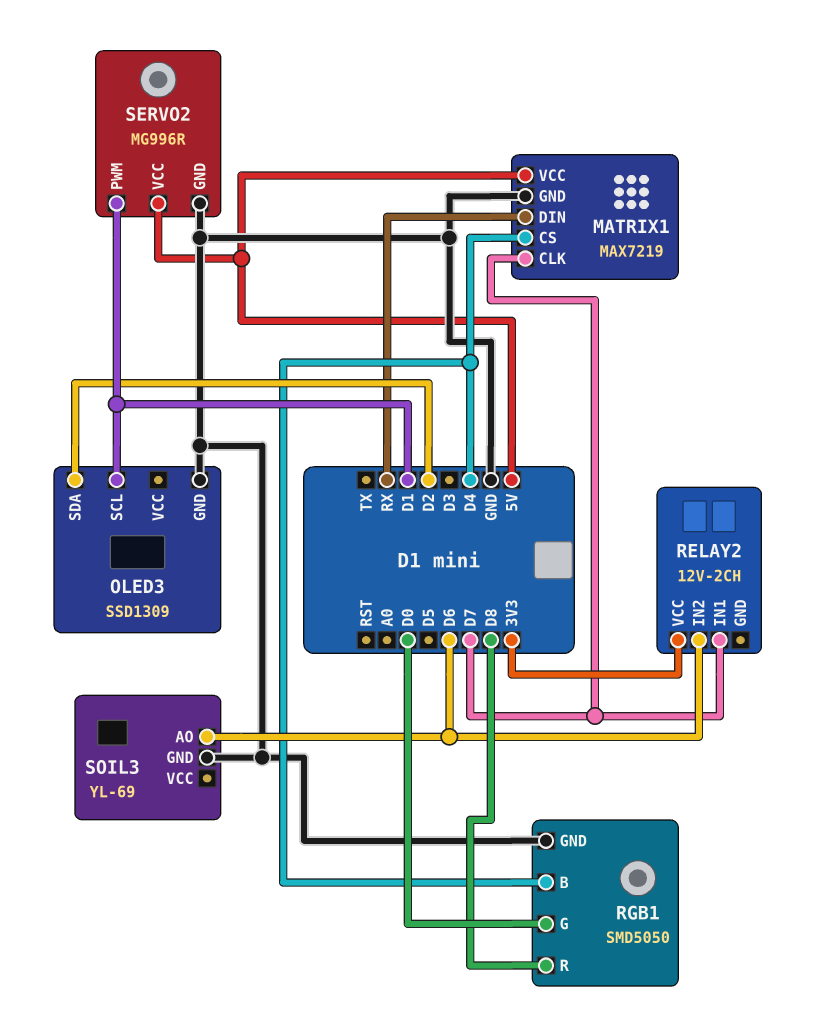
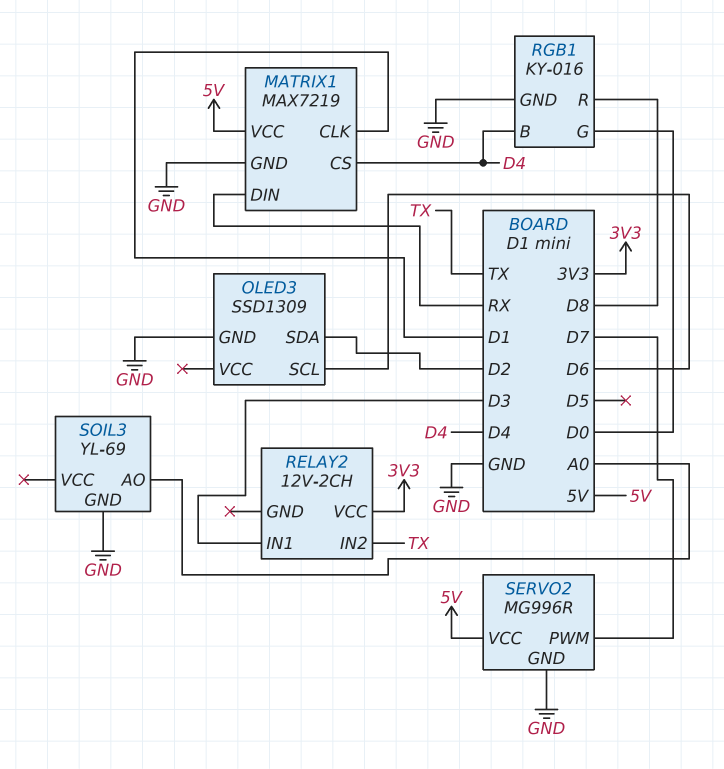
MATRIX1 pin CLK: D7 -> D1
OLED3 pin SCL: D1 -> D6
RELAY2 pin IN1: D7 -> D3
RELAY2 pin IN2: D6 -> TX
RGB1: SMD5050 -> KY-016
SERVO2 pin PWM: D1 -> D7
SOIL3 pin AO: D6 -> A0

